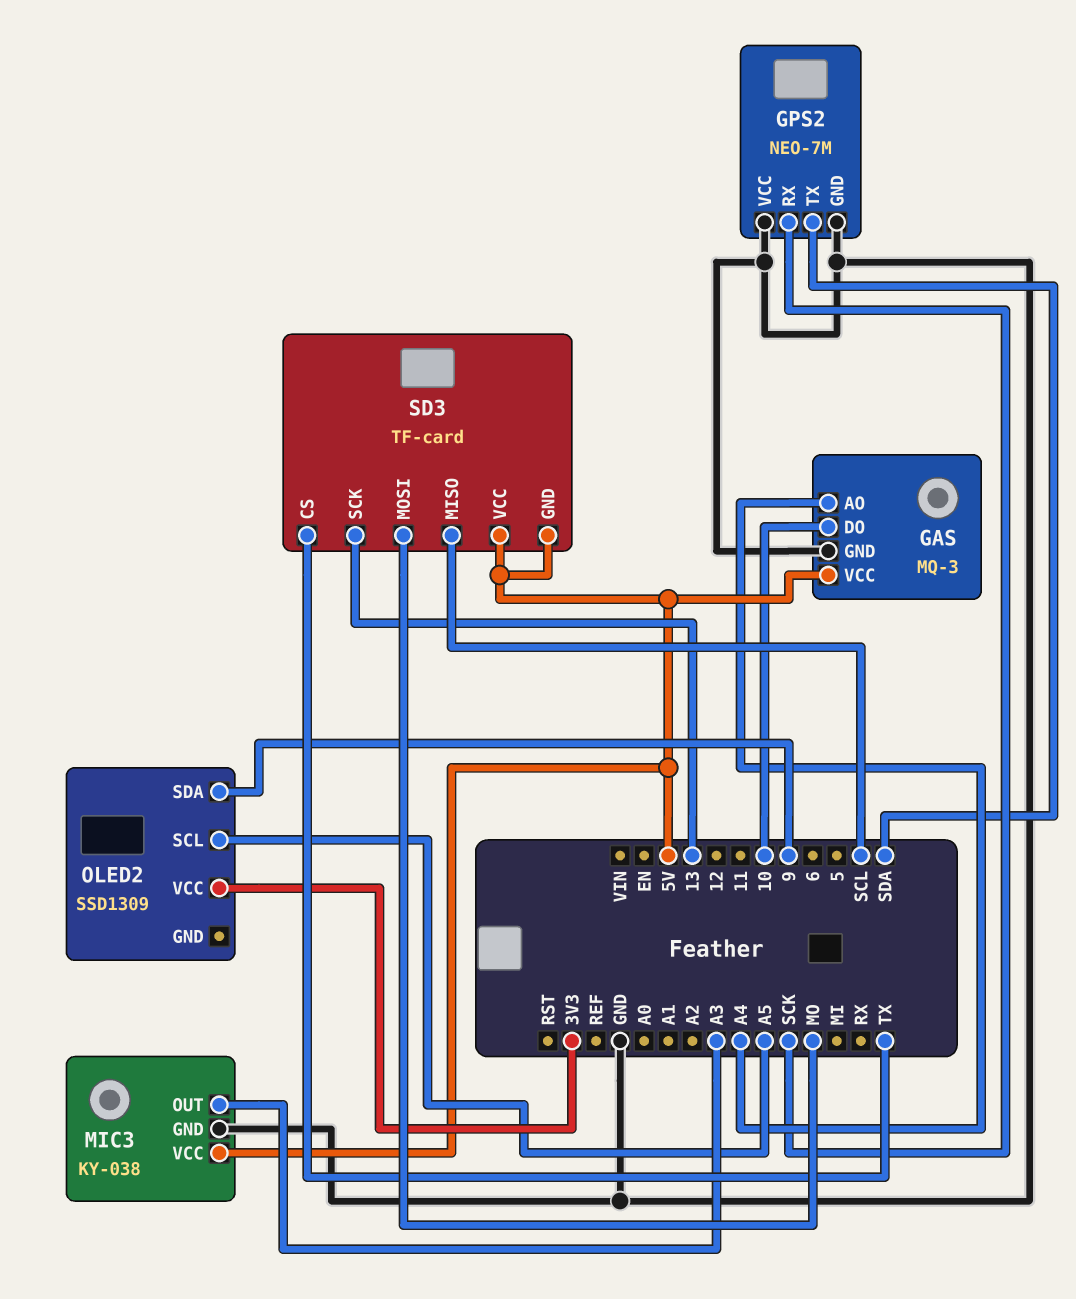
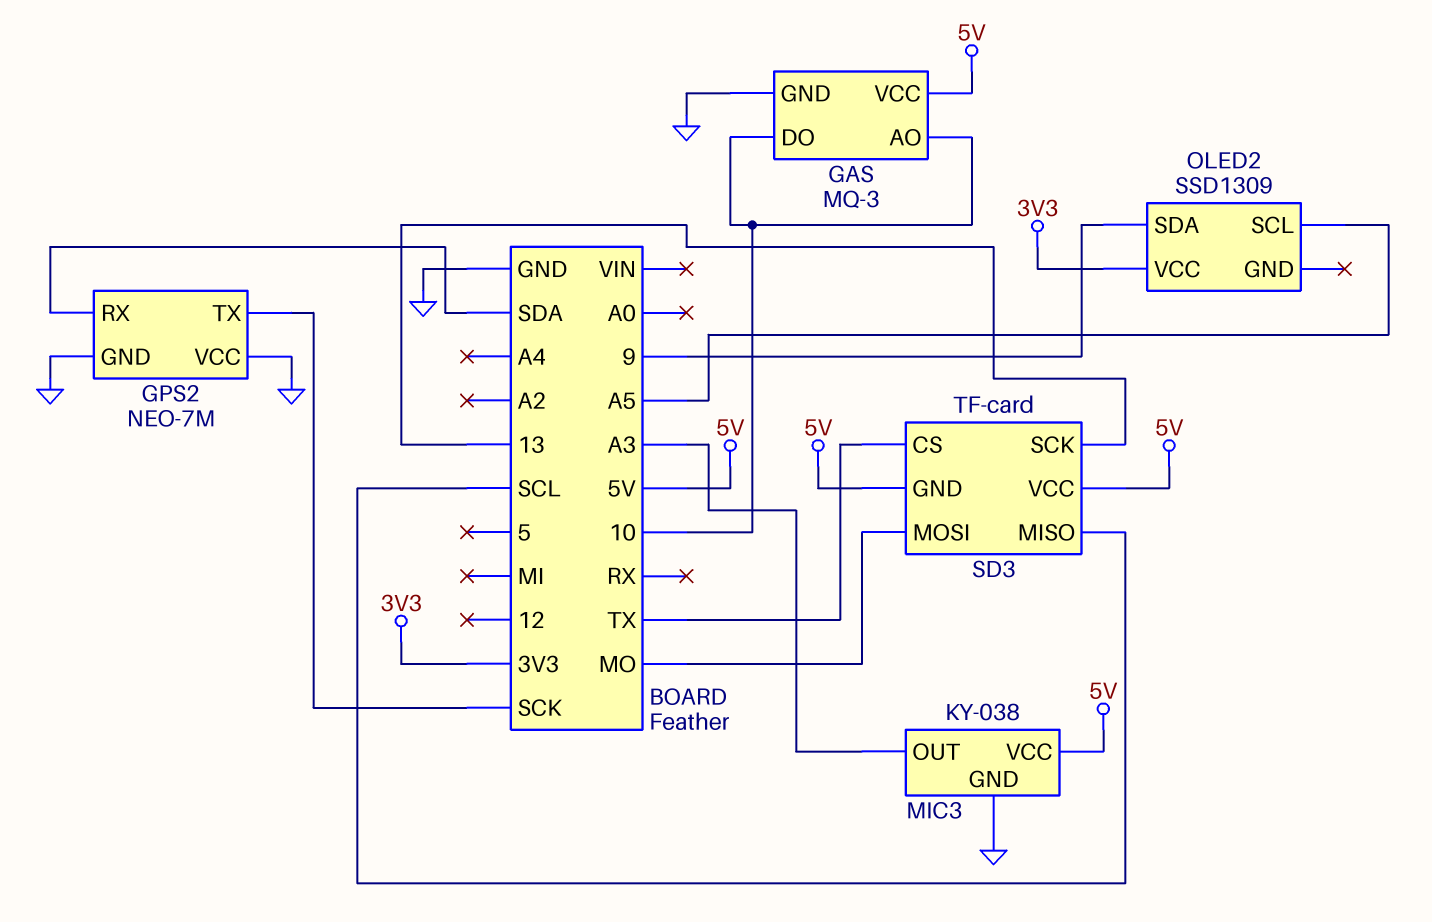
GAS pin AO: A4 -> 10
GPS2 pin RX: SCK -> SDA
GPS2 pin TX: SDA -> SCK

